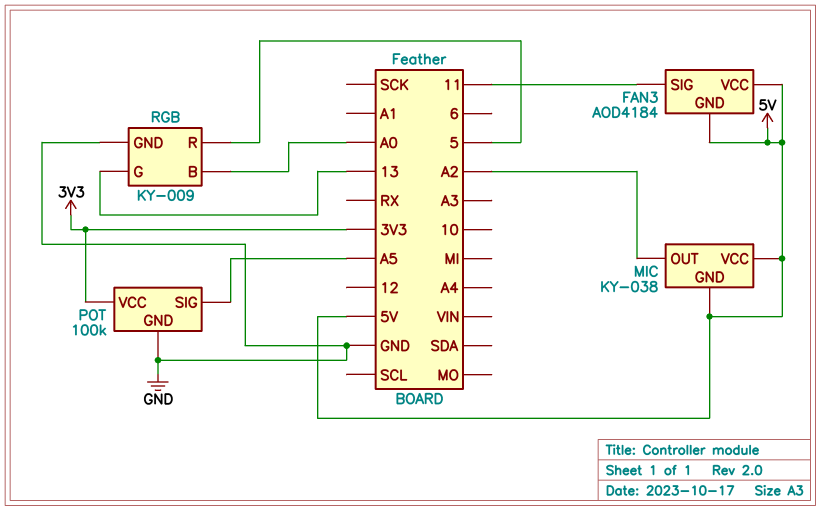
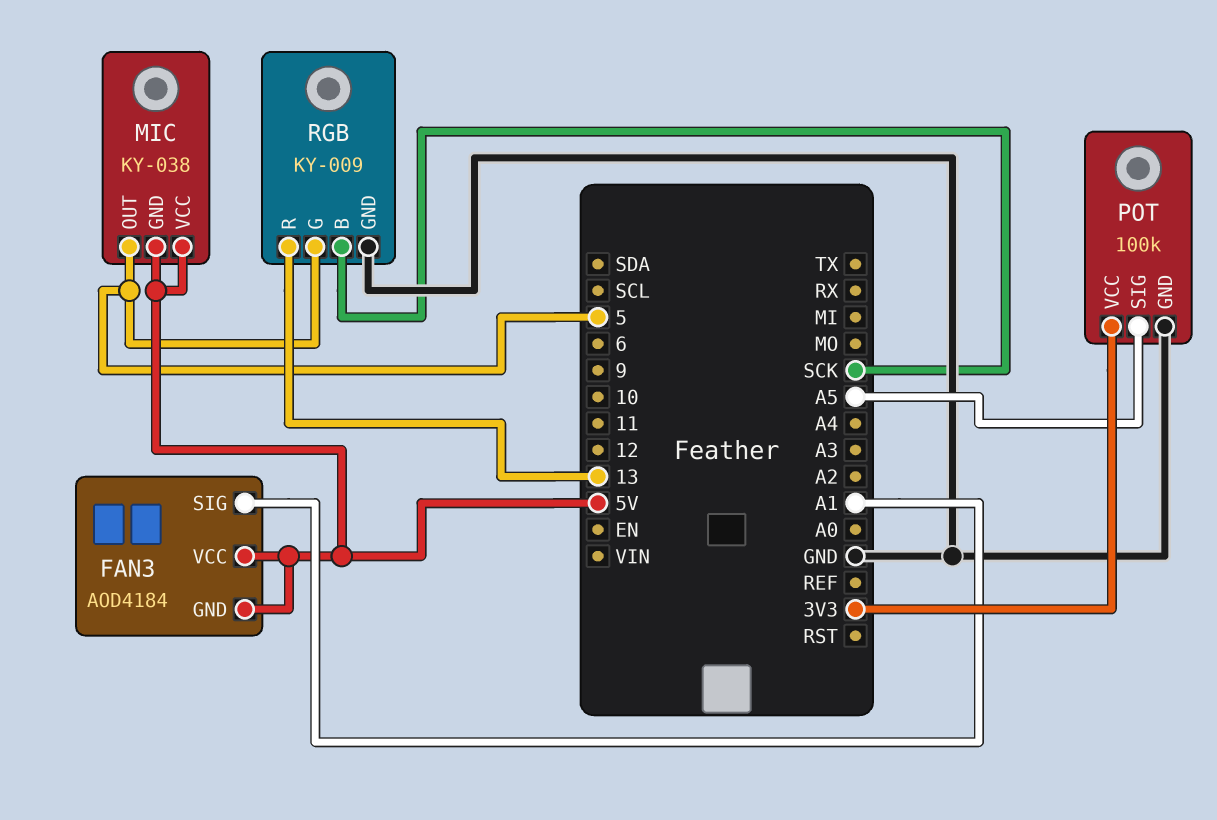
FAN3 pin SIG: 11 -> A1
MIC pin OUT: A2 -> 5
RGB pin B: A0 -> SCK
RGB pin G: 13 -> 5
RGB pin R: 5 -> 13

